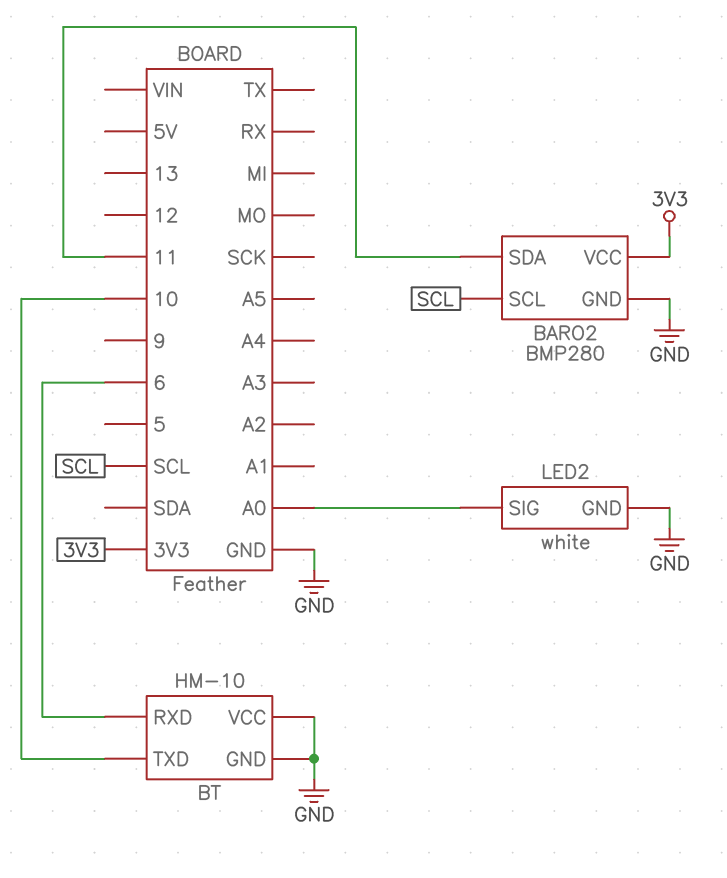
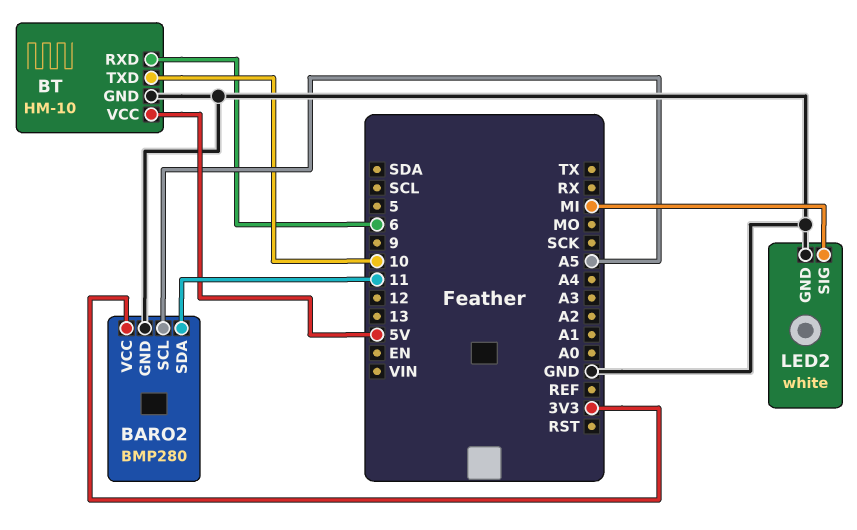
BARO2 pin SCL: SCL -> A5
BT pin VCC: GND -> 5V
LED2 pin SIG: A0 -> MI

